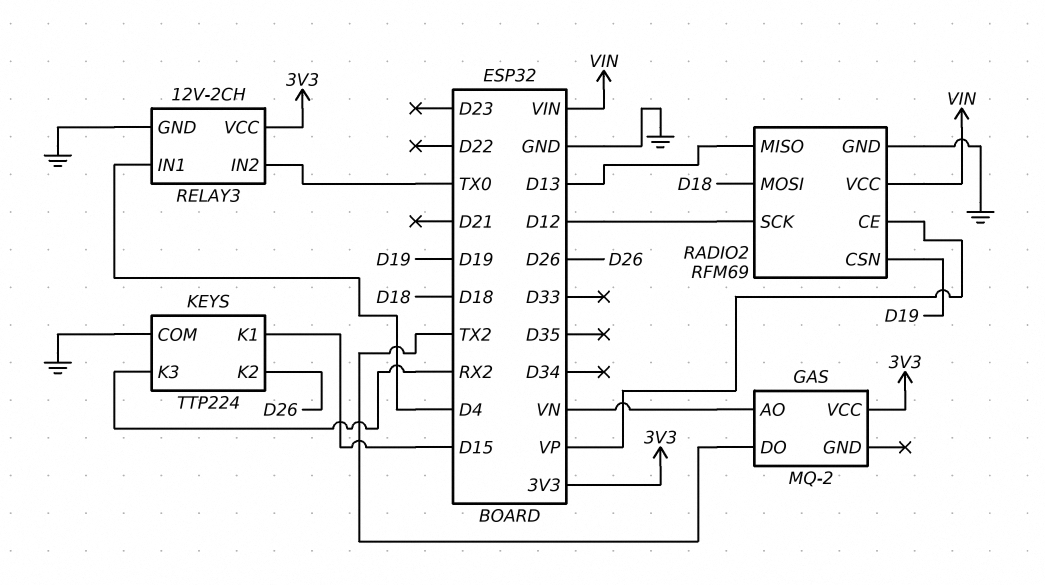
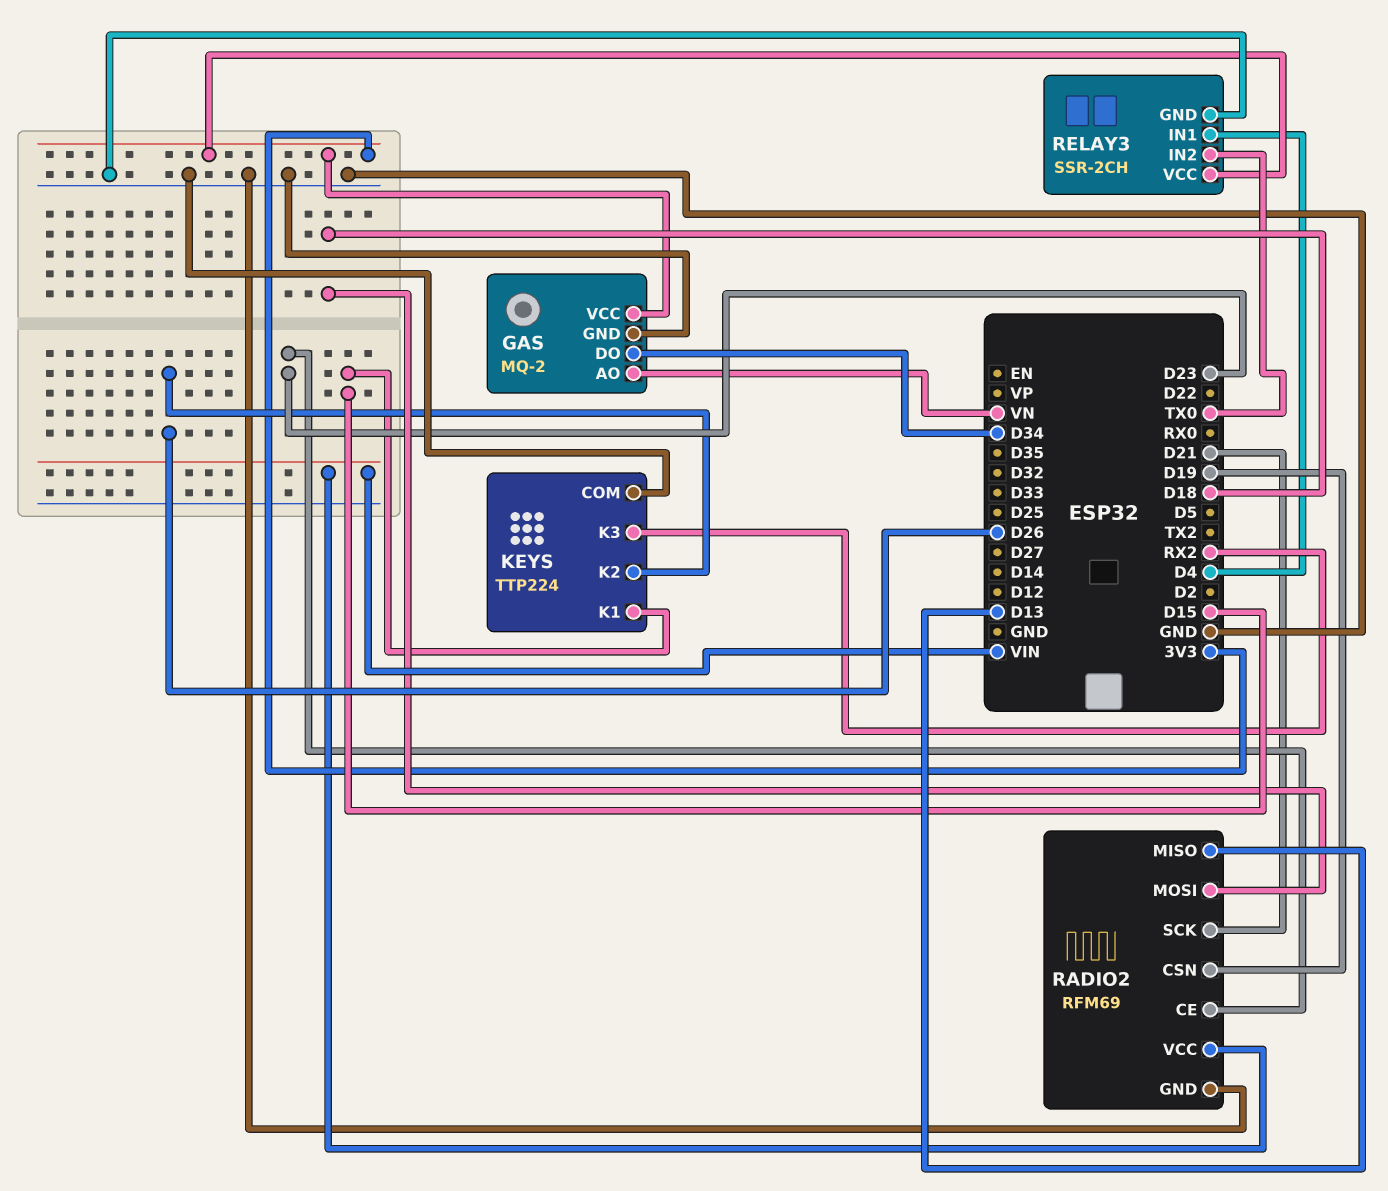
GAS pin DO: TX2 -> D34
GAS pin GND: none -> GND
RADIO2 pin CE: VP -> D23
RADIO2 pin SCK: D12 -> D21
RELAY3: 12V-2CH -> SSR-2CH

